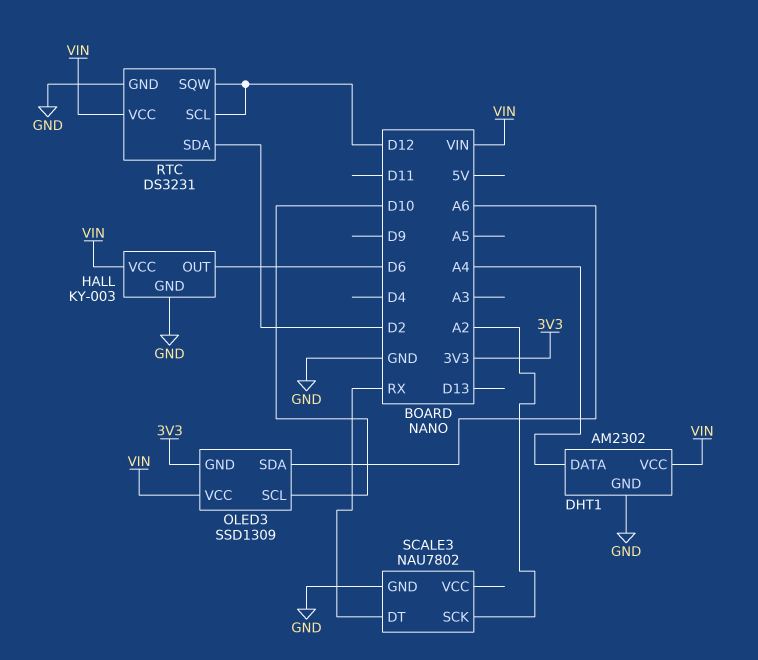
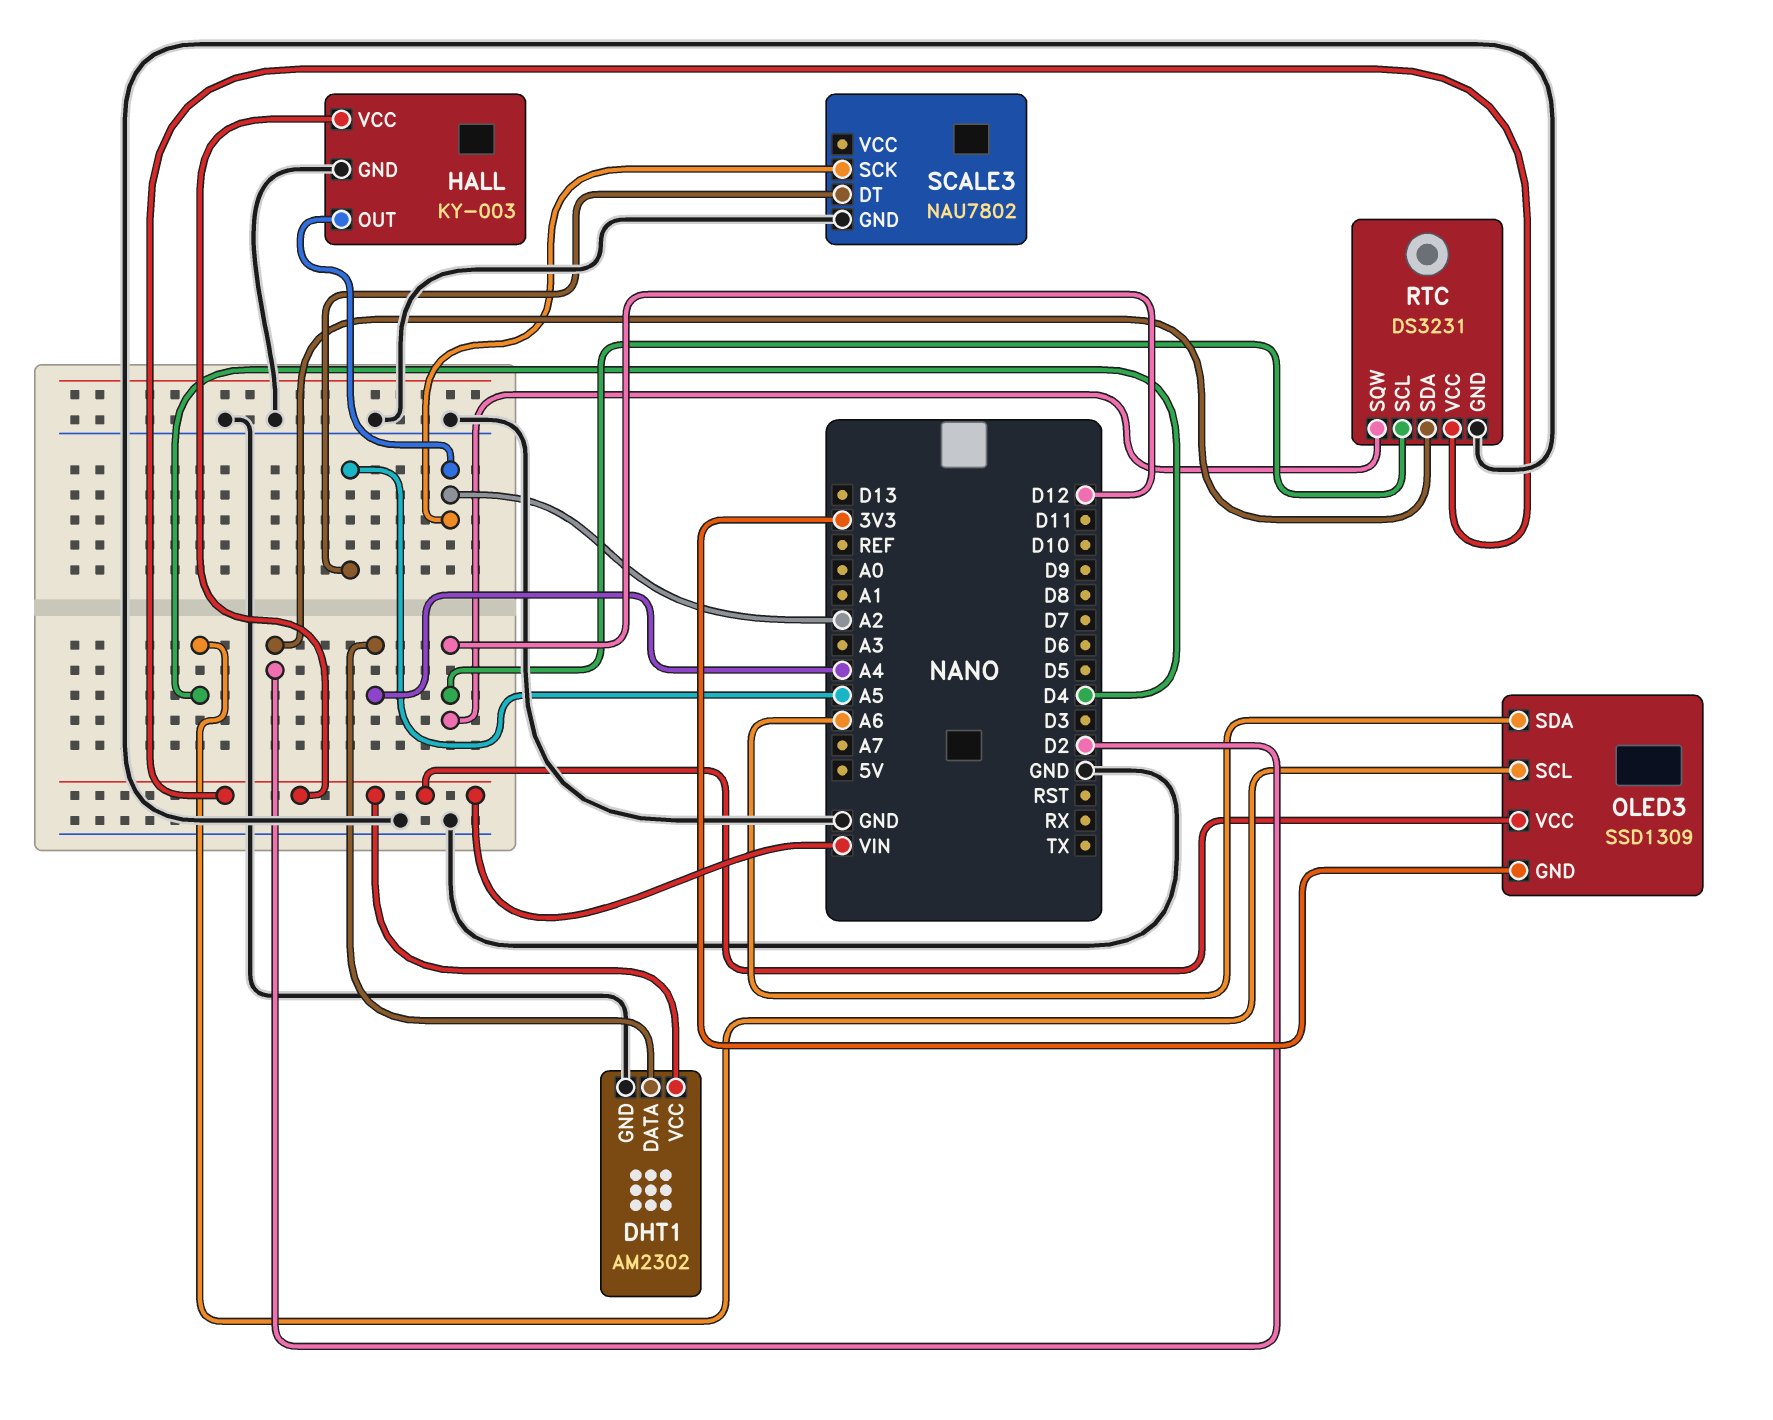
HALL pin OUT: D6 -> A2
OLED3 pin SCL: D10 -> D4
SCALE3 pin DT: RX -> A5

